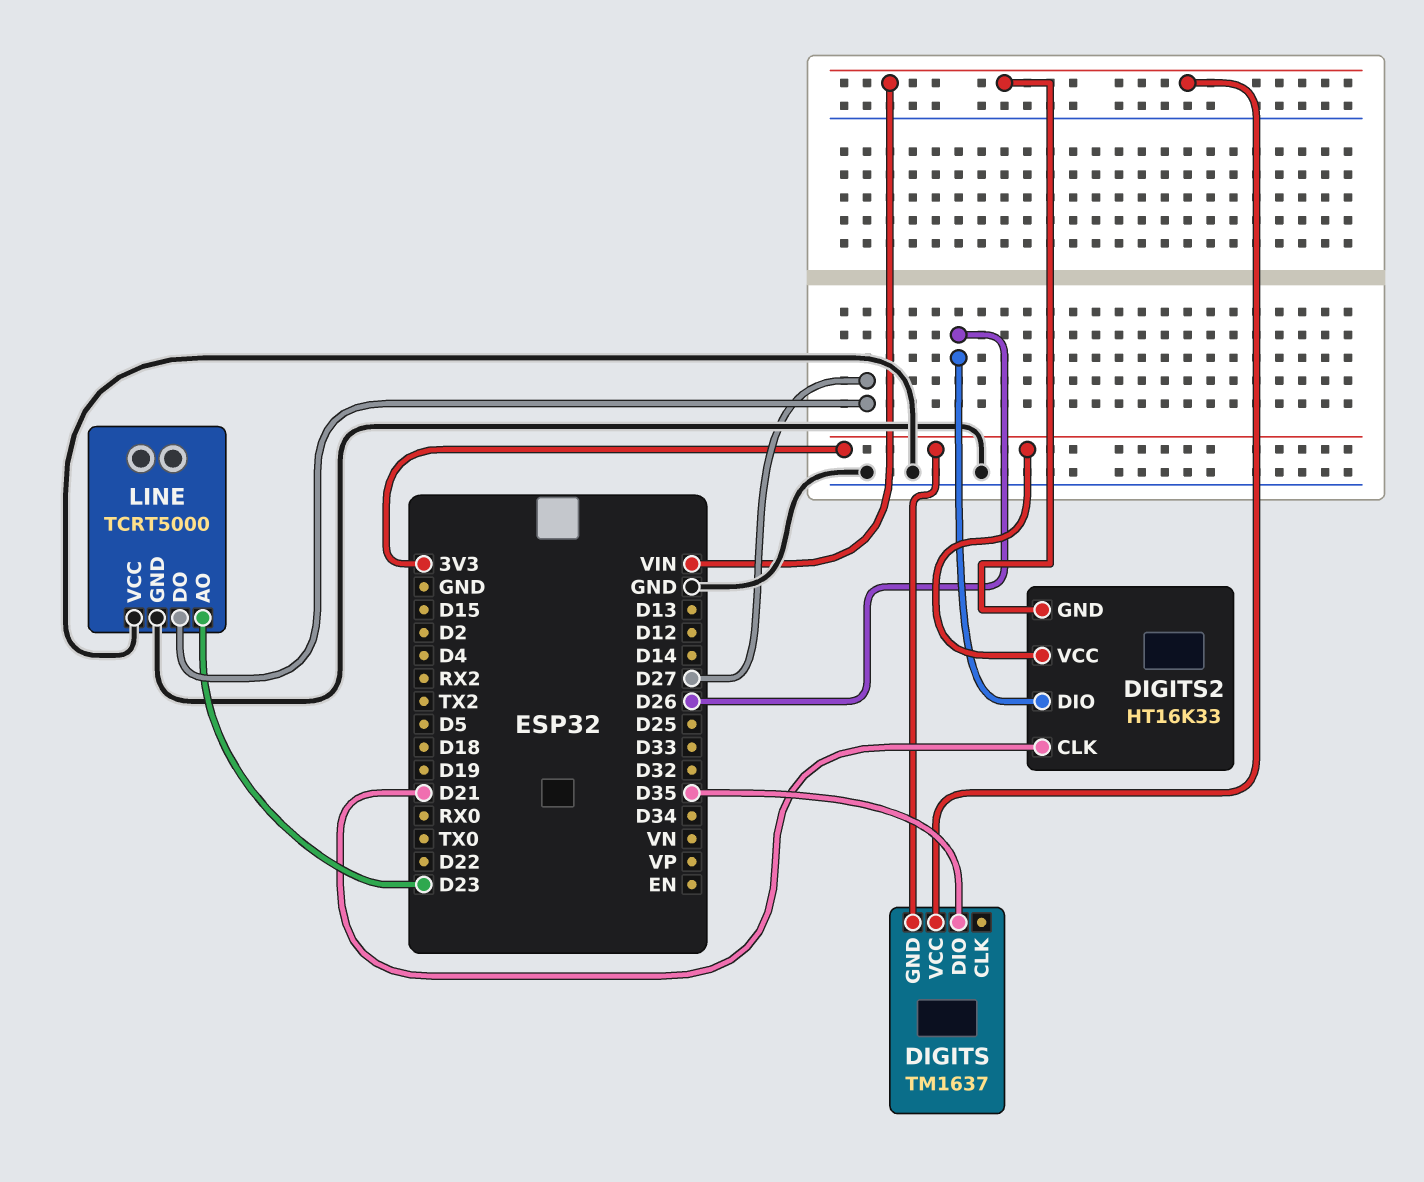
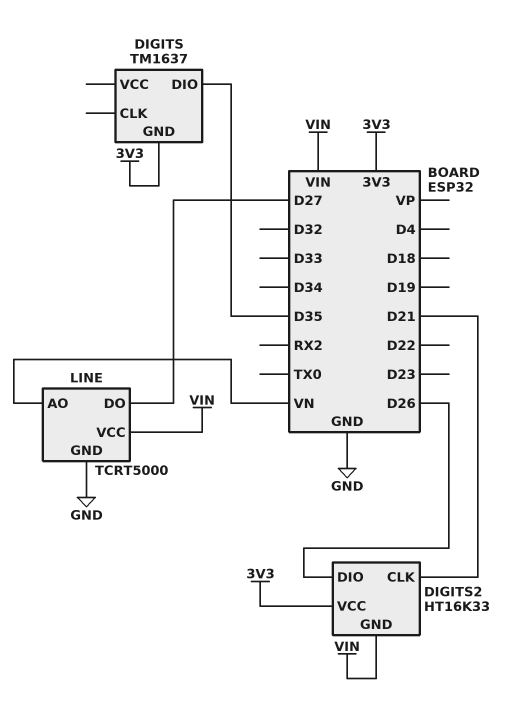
DIGITS pin VCC: VIN -> none
LINE pin AO: D23 -> VN
LINE pin VCC: GND -> VIN

